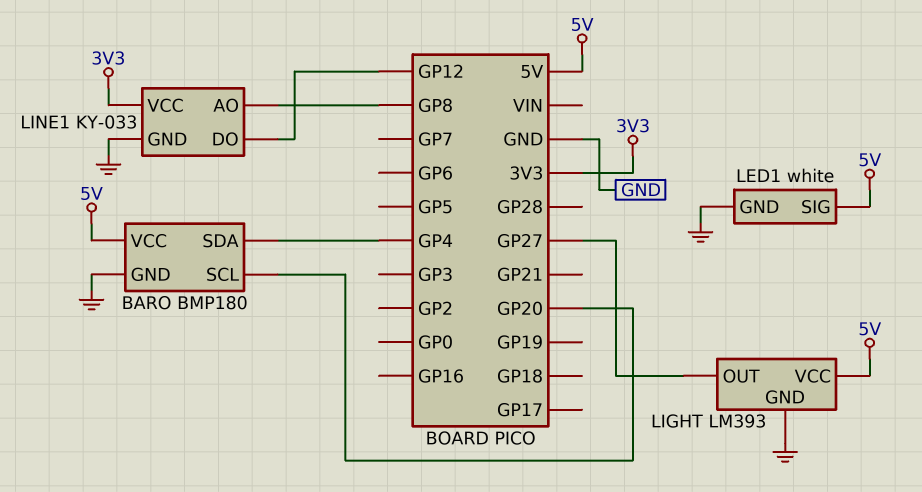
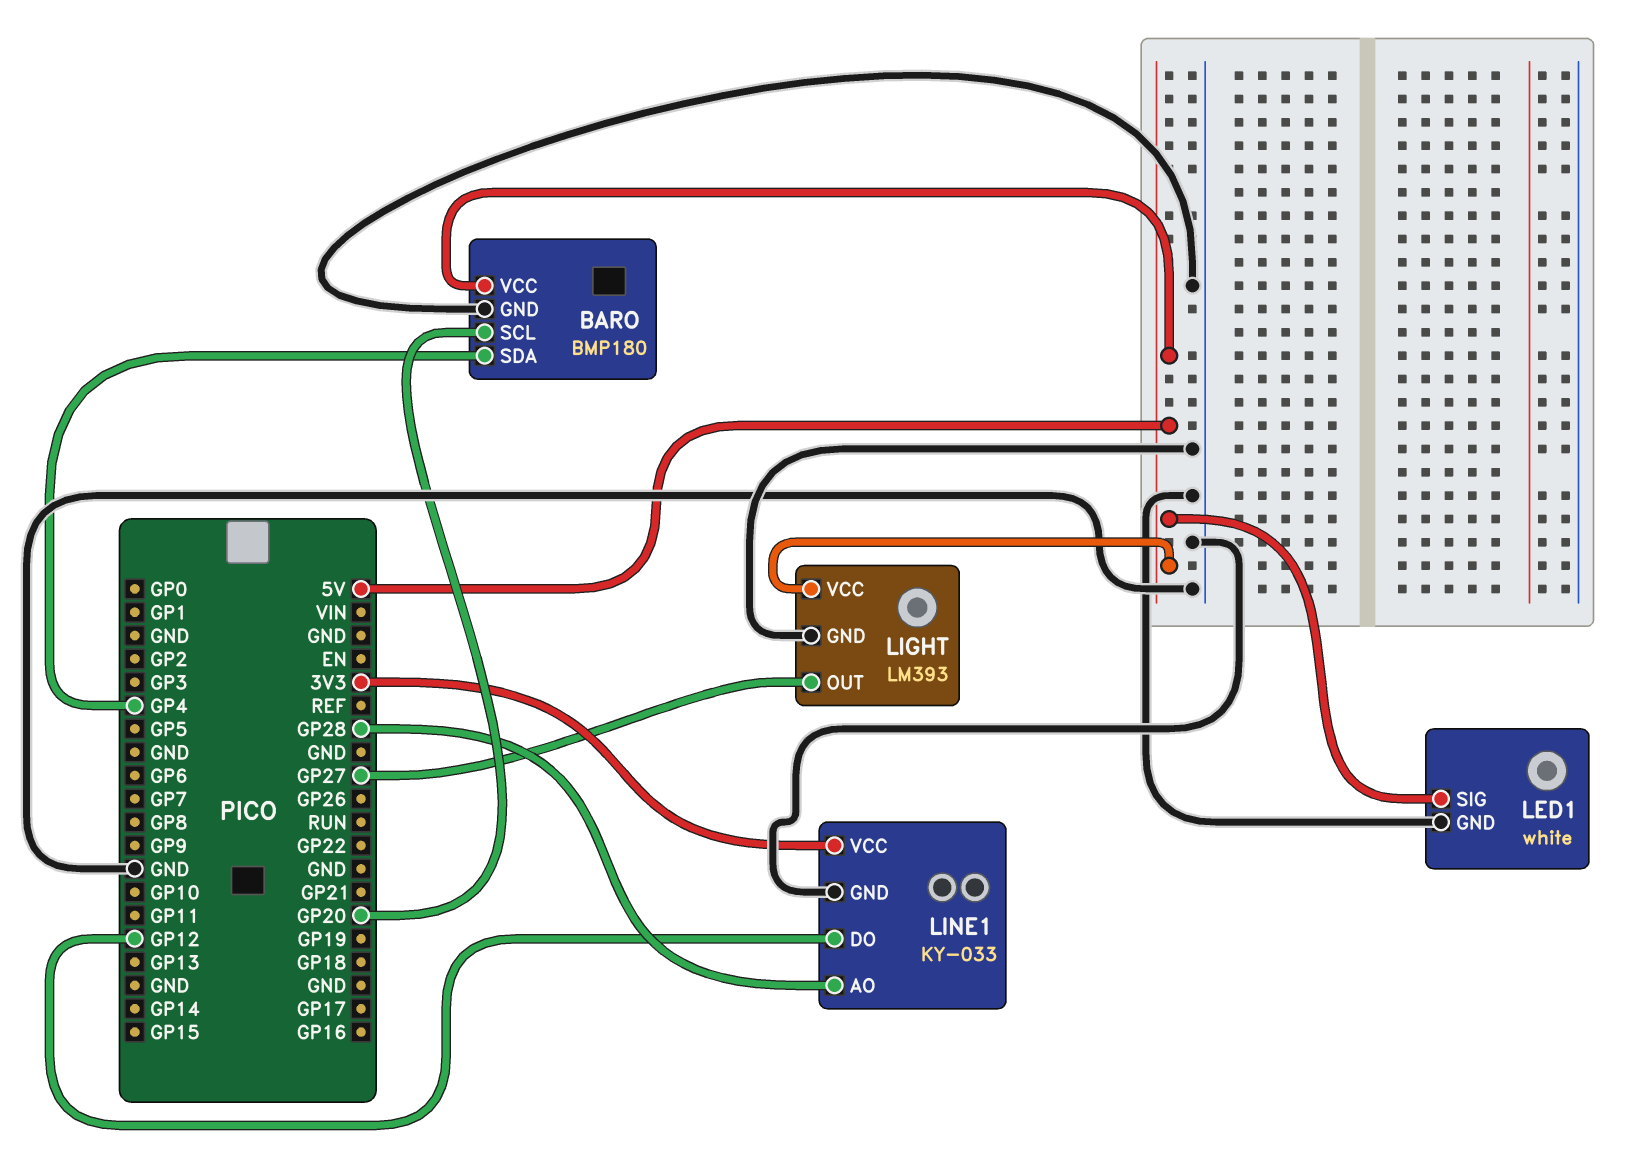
LINE1 pin AO: GP8 -> GP28

